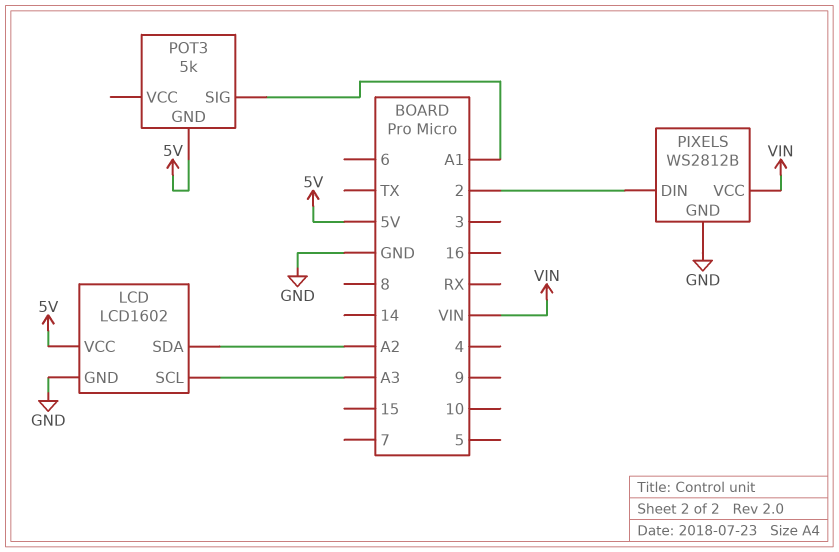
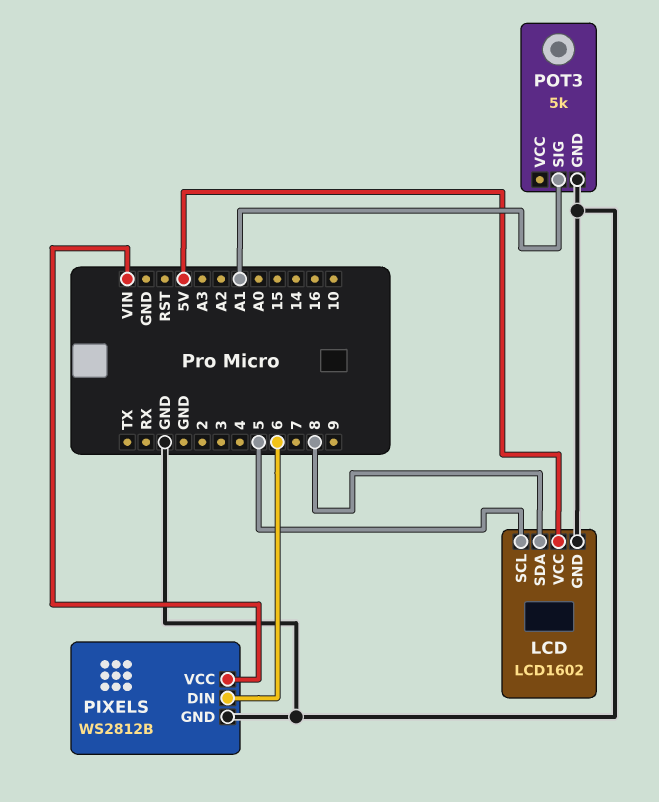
LCD pin SCL: A3 -> 5
LCD pin SDA: A2 -> 8
PIXELS pin DIN: 2 -> 6
POT3 pin GND: 5V -> GND

